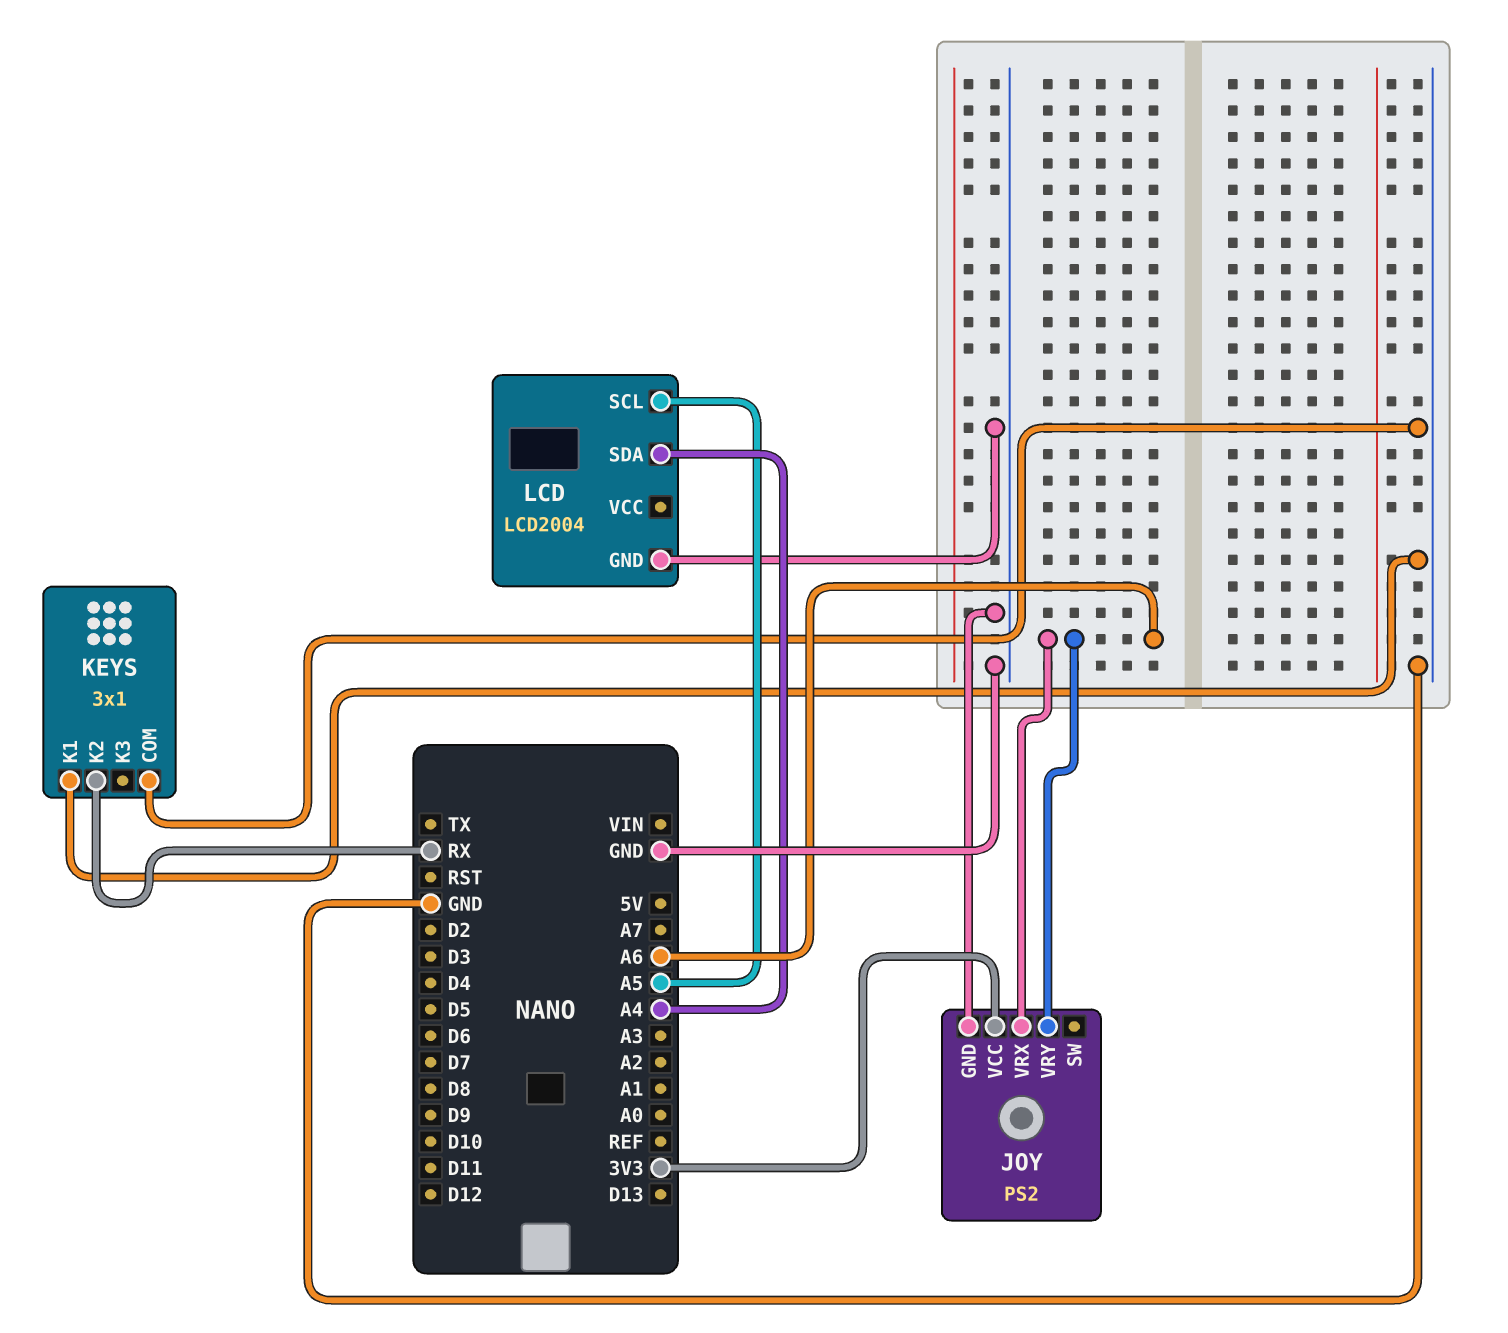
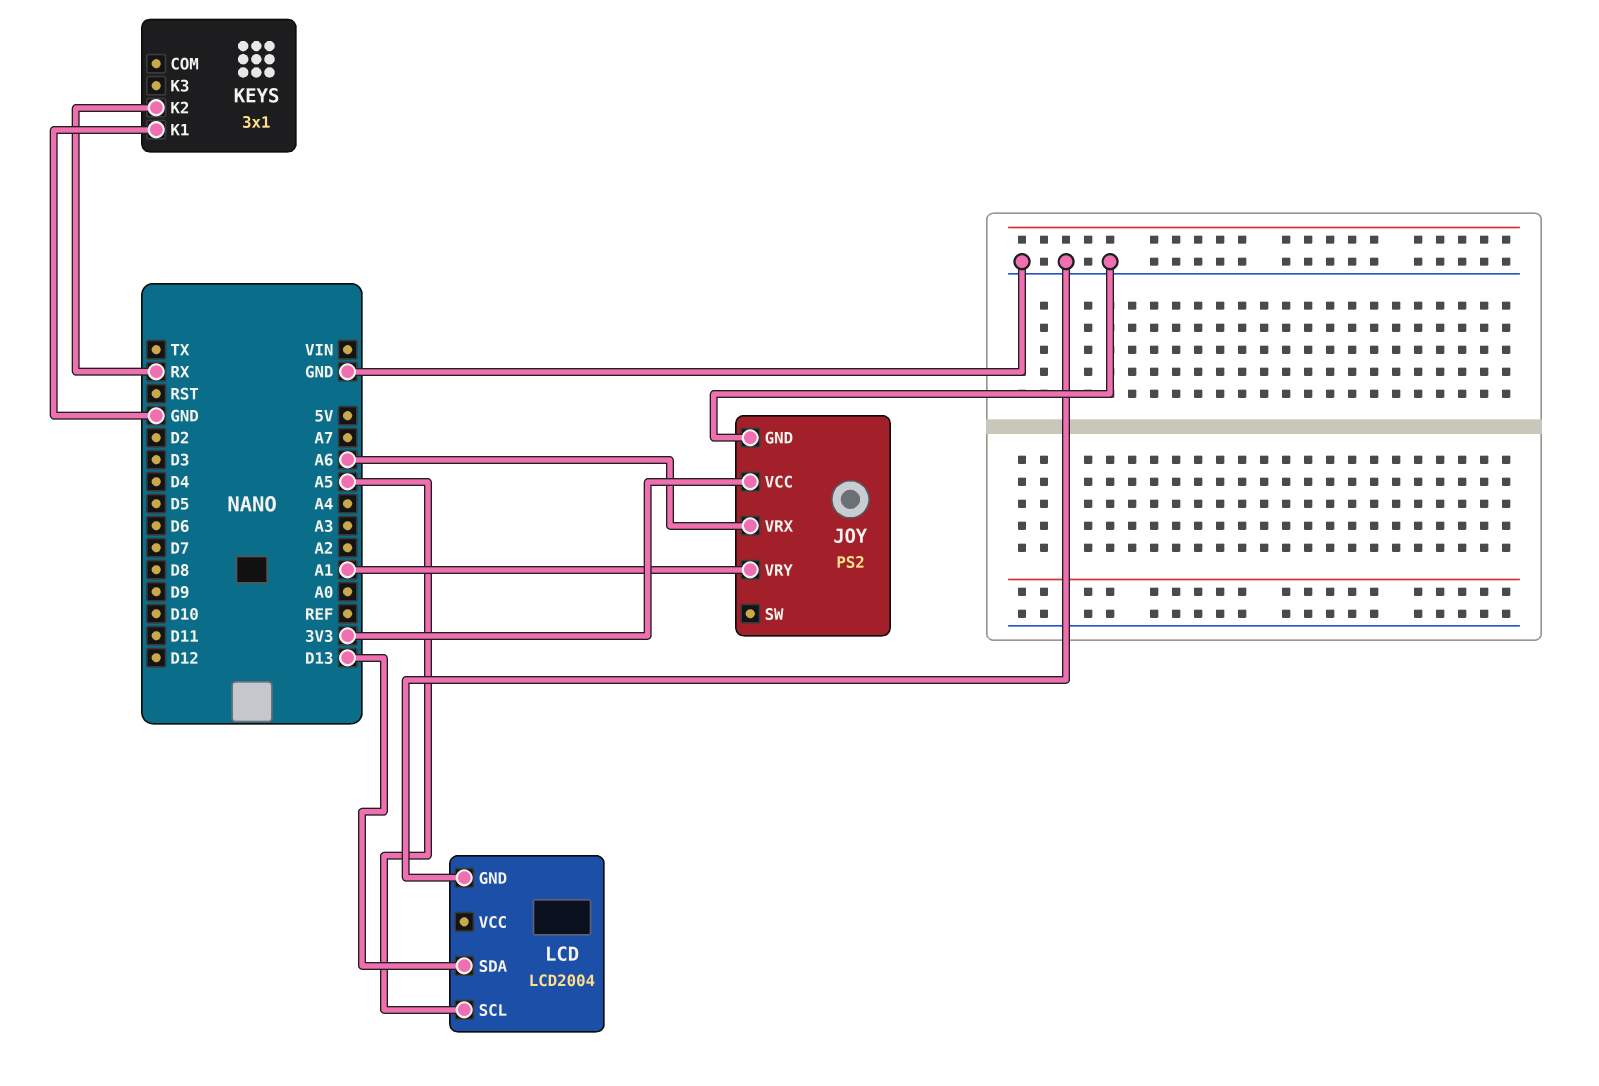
JOY pin VRY: A6 -> A1
KEYS pin COM: GND -> none
LCD pin SDA: A4 -> D13

